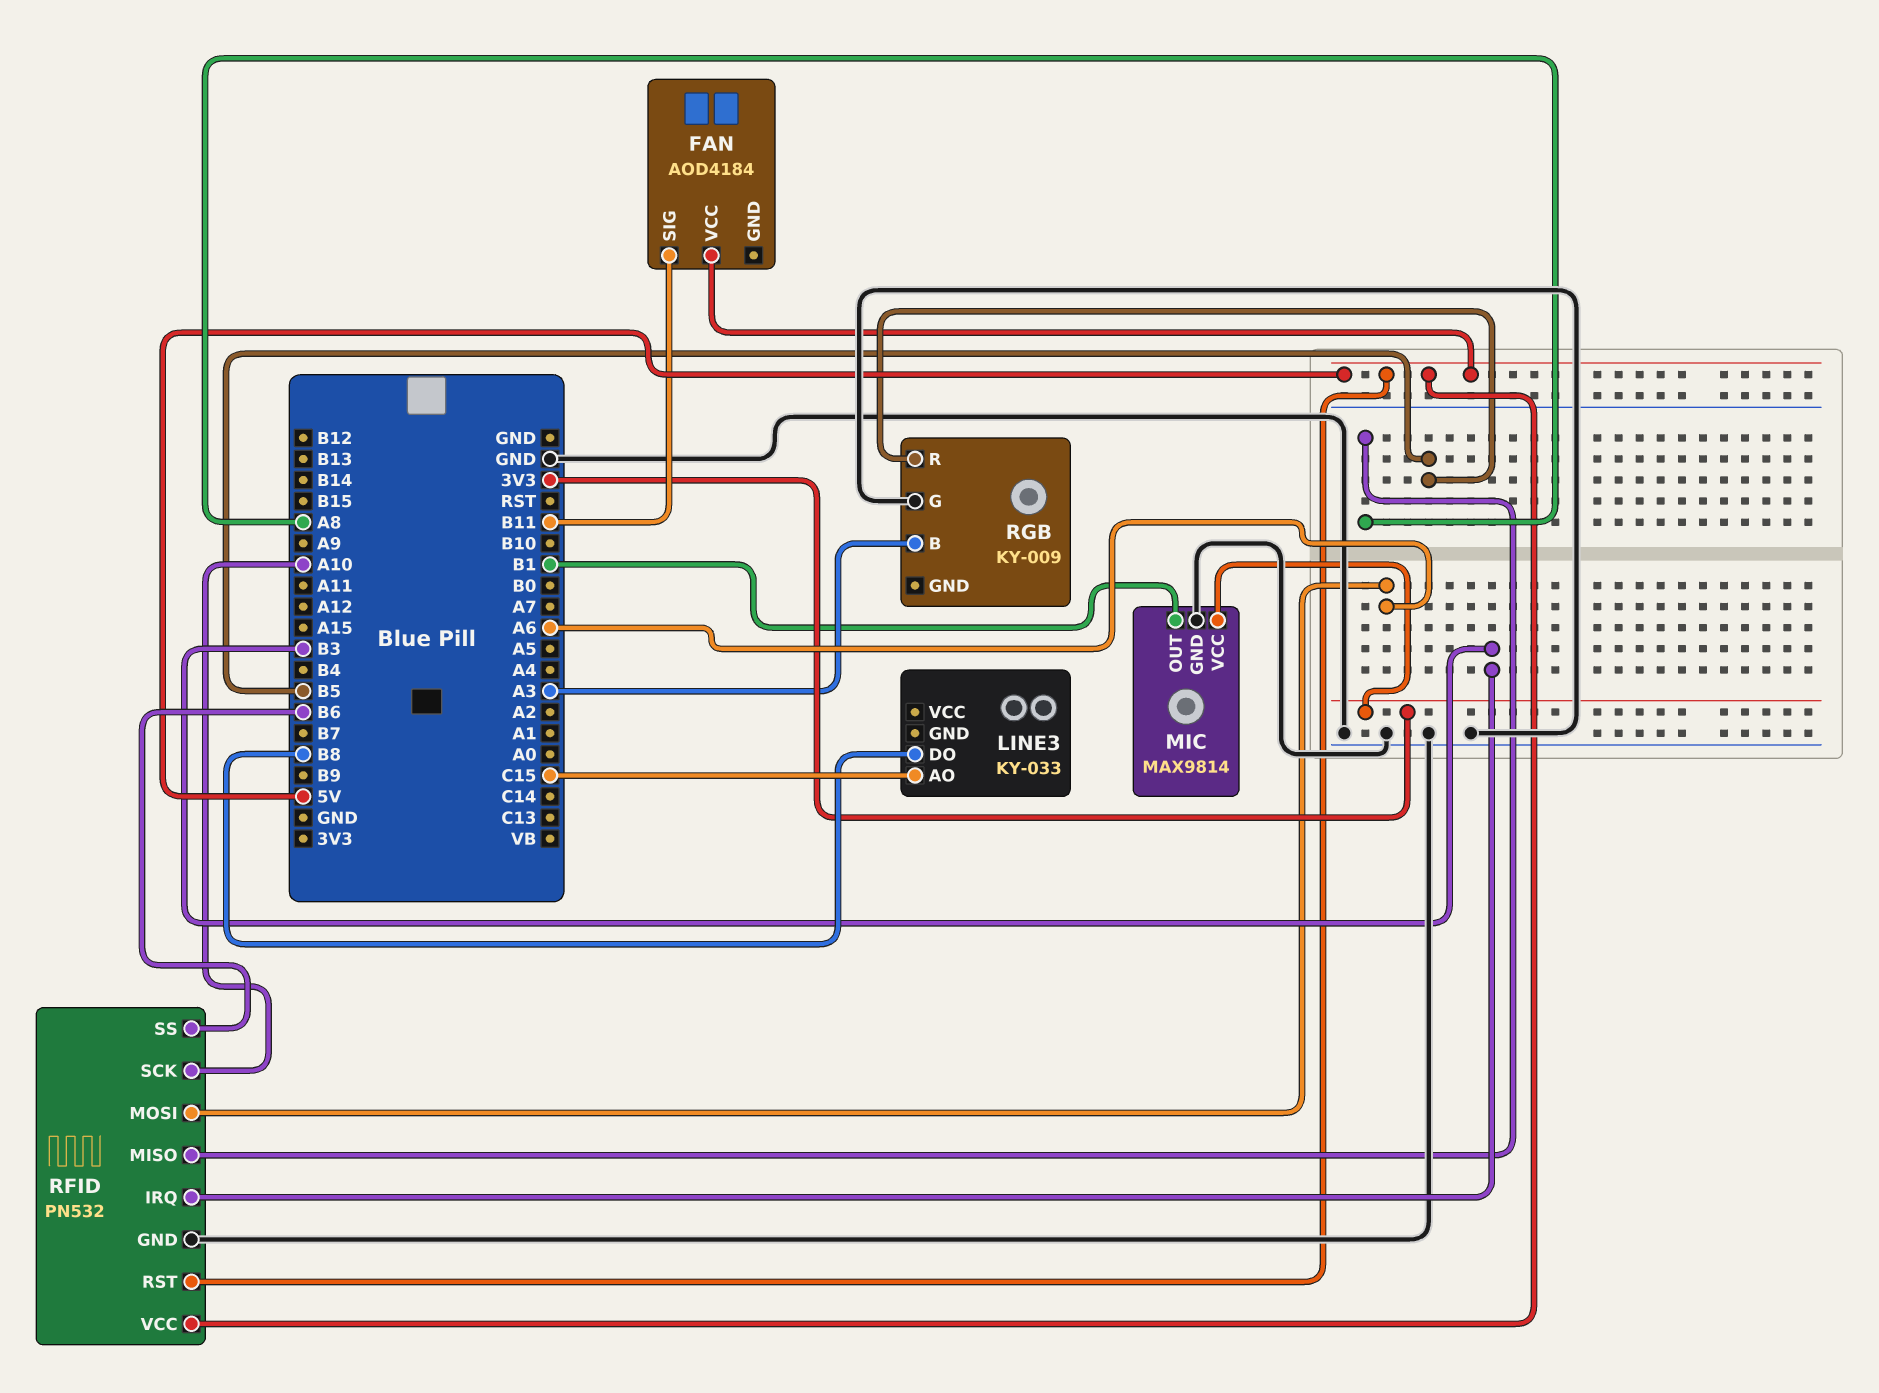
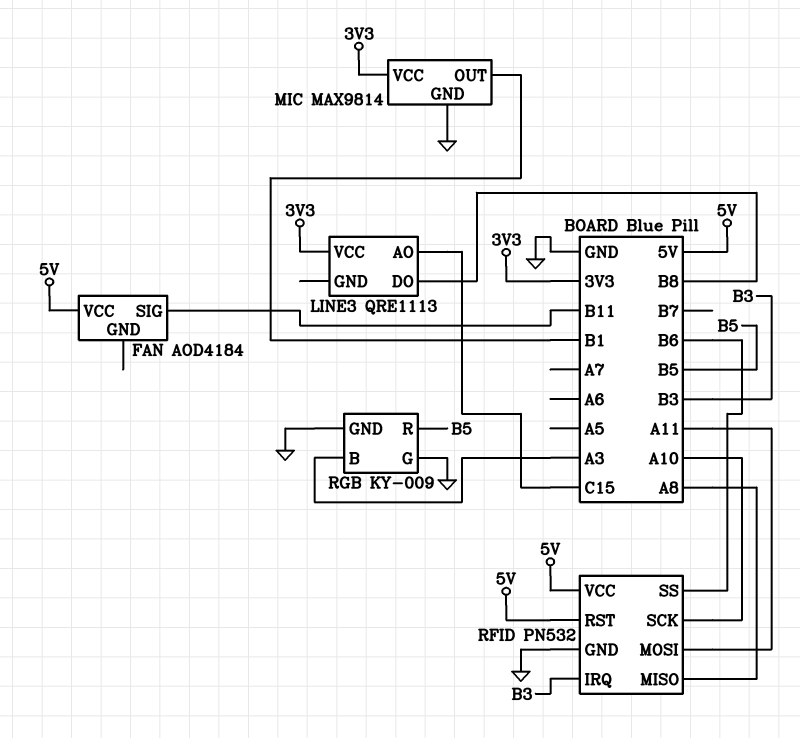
LINE3: KY-033 -> QRE1113
LINE3 pin VCC: none -> 3V3
RFID pin MOSI: A6 -> A11
RGB pin GND: none -> GND

